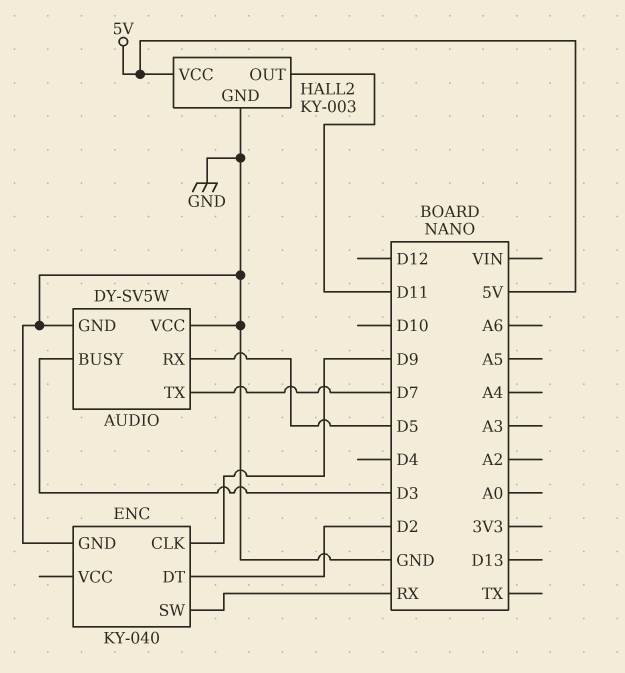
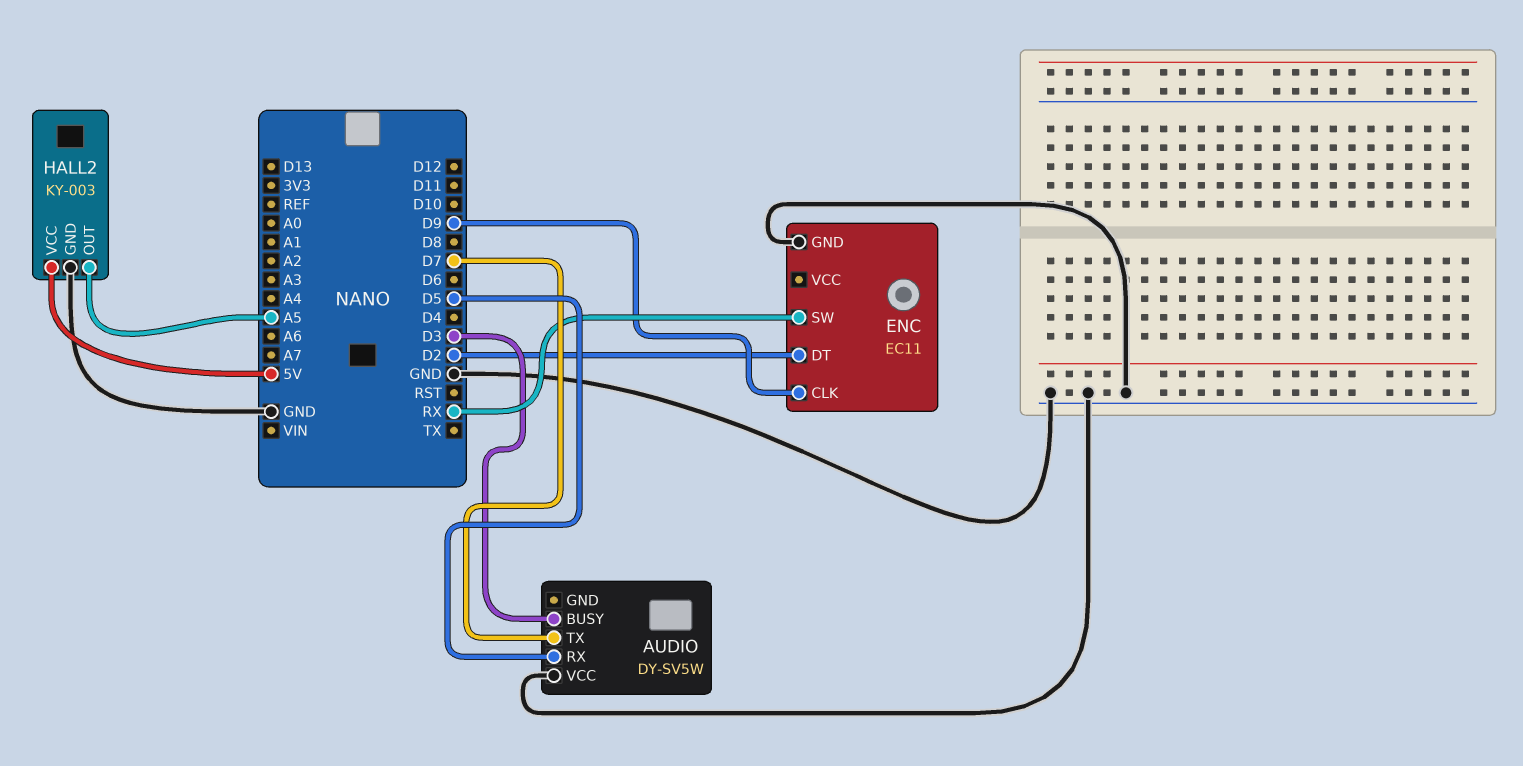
AUDIO pin GND: GND -> none
ENC: KY-040 -> EC11
HALL2 pin OUT: D11 -> A5

